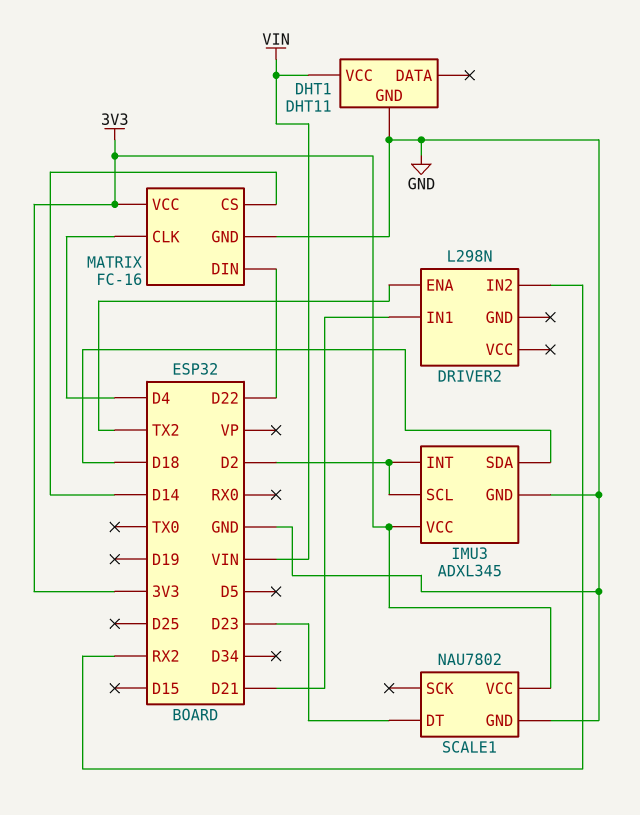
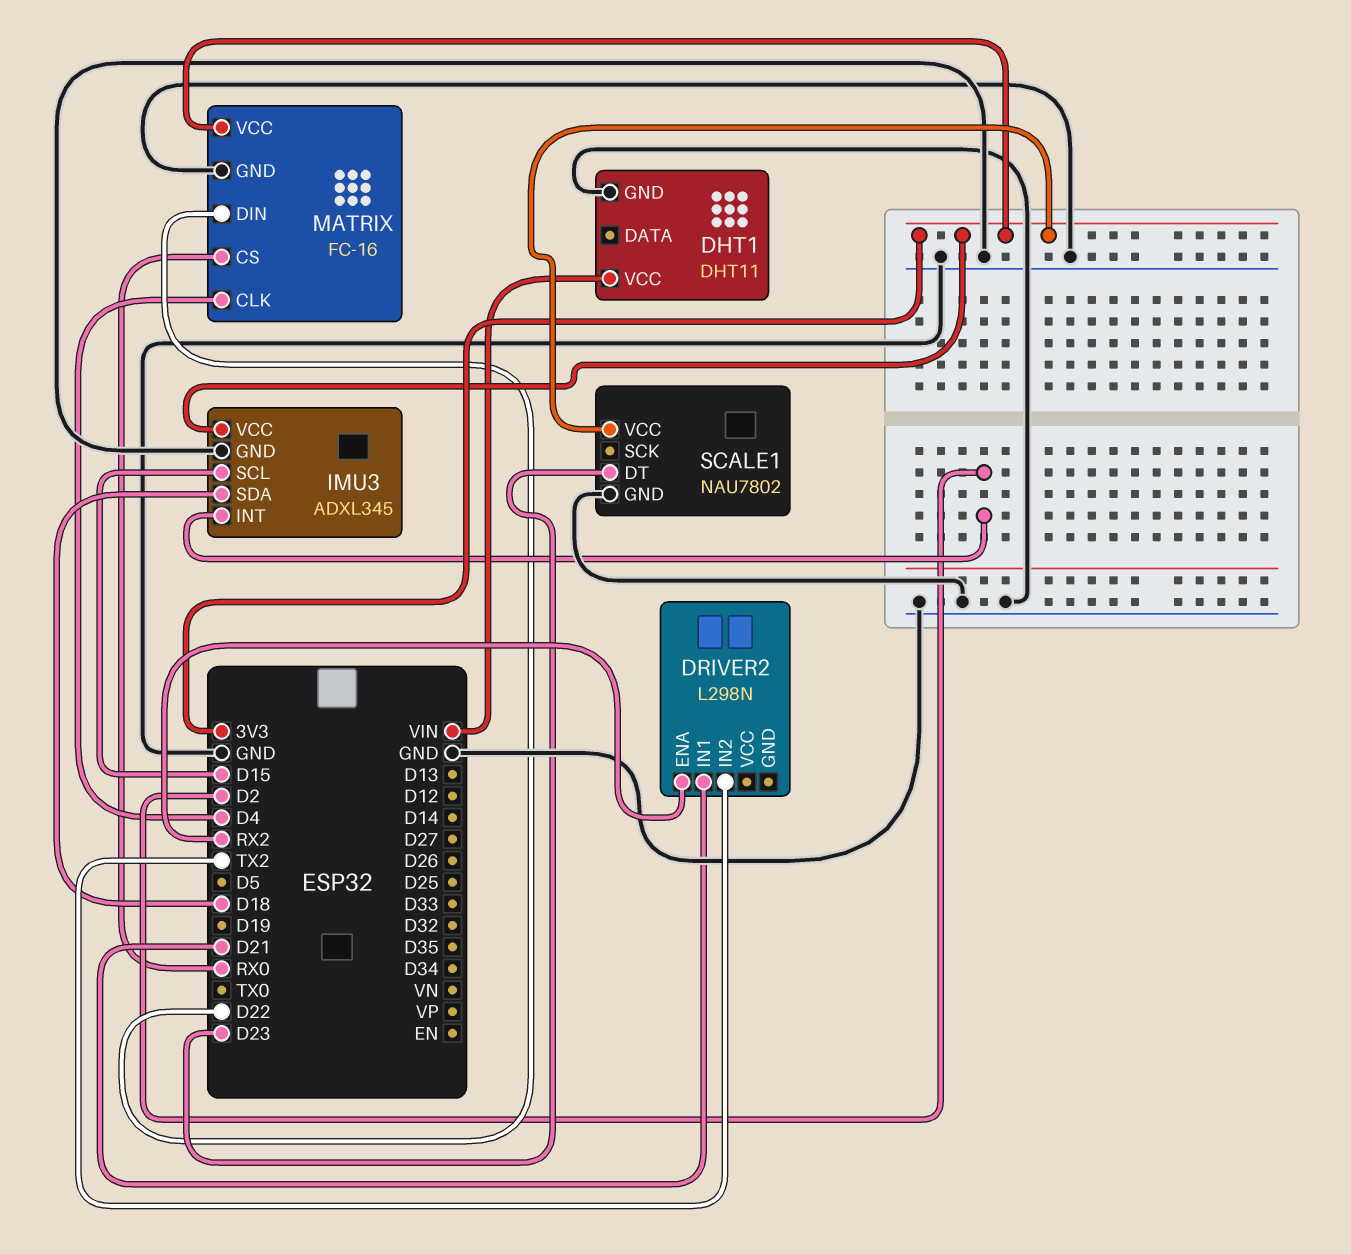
DRIVER2 pin ENA: TX2 -> RX2
DRIVER2 pin IN2: RX2 -> TX2
IMU3 pin SCL: D2 -> D15
MATRIX pin CS: D14 -> RX0

